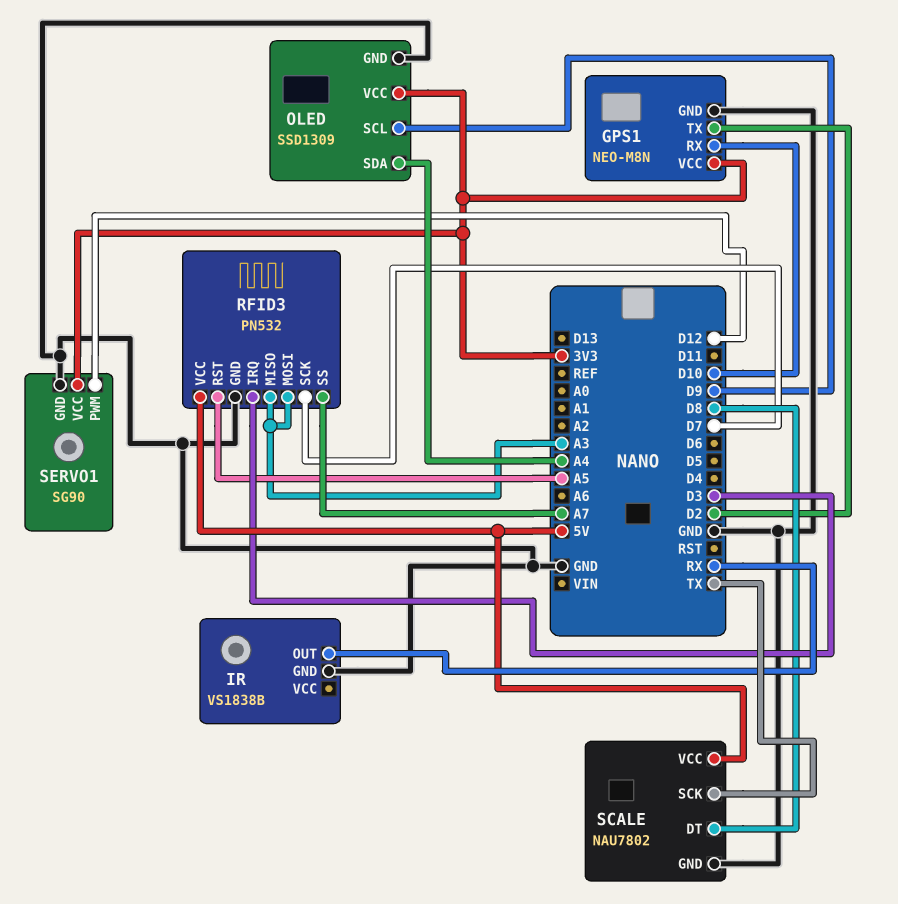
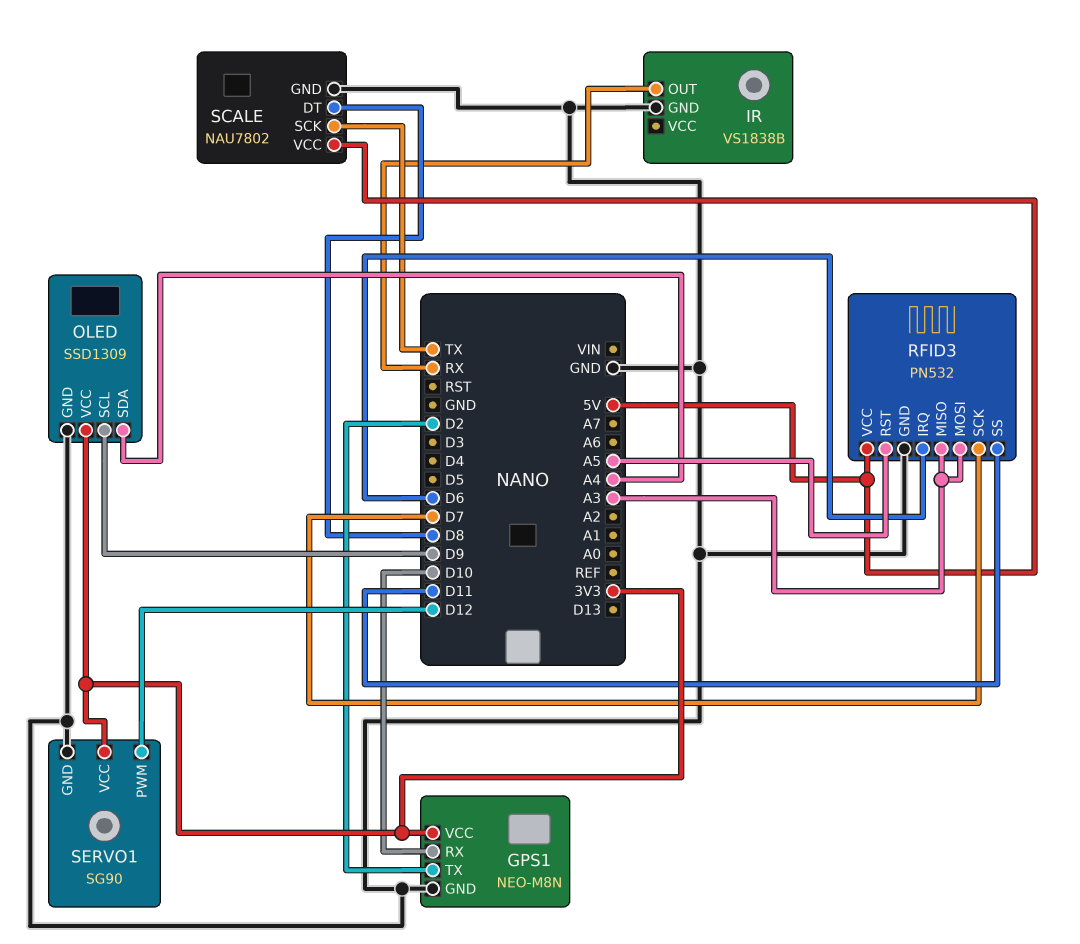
RFID3 pin IRQ: D3 -> D6
RFID3 pin SS: A7 -> D11

